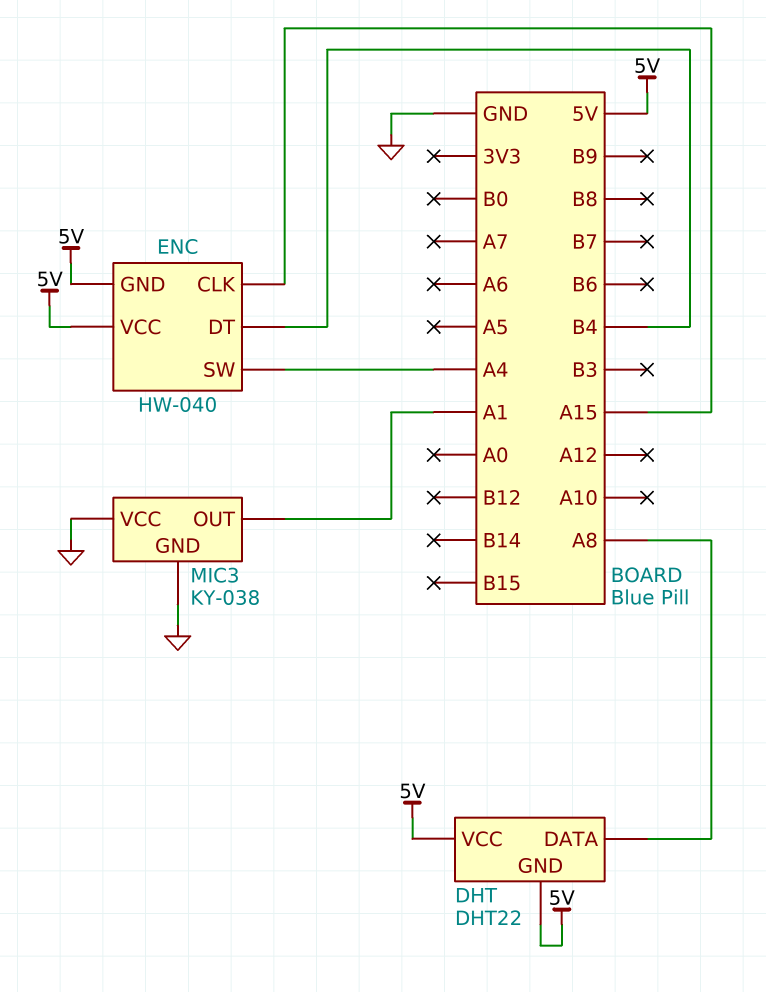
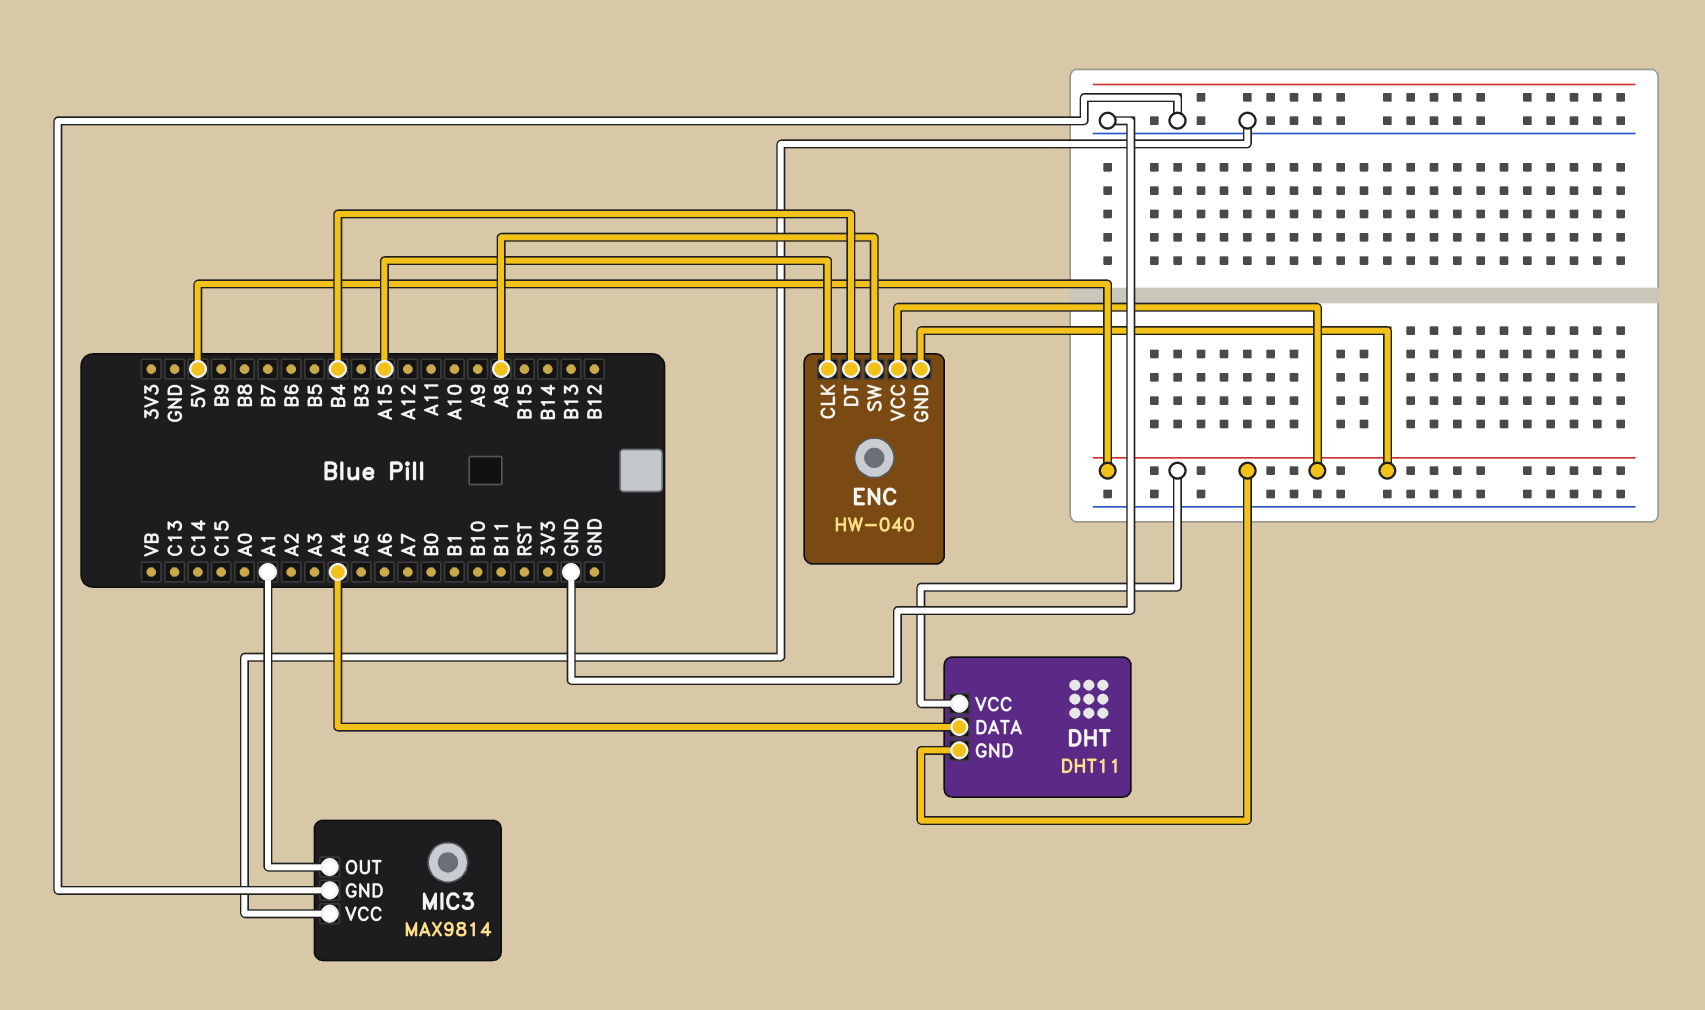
DHT: DHT22 -> DHT11
DHT pin DATA: A8 -> A4
ENC pin SW: A4 -> A8
MIC3: KY-038 -> MAX9814

